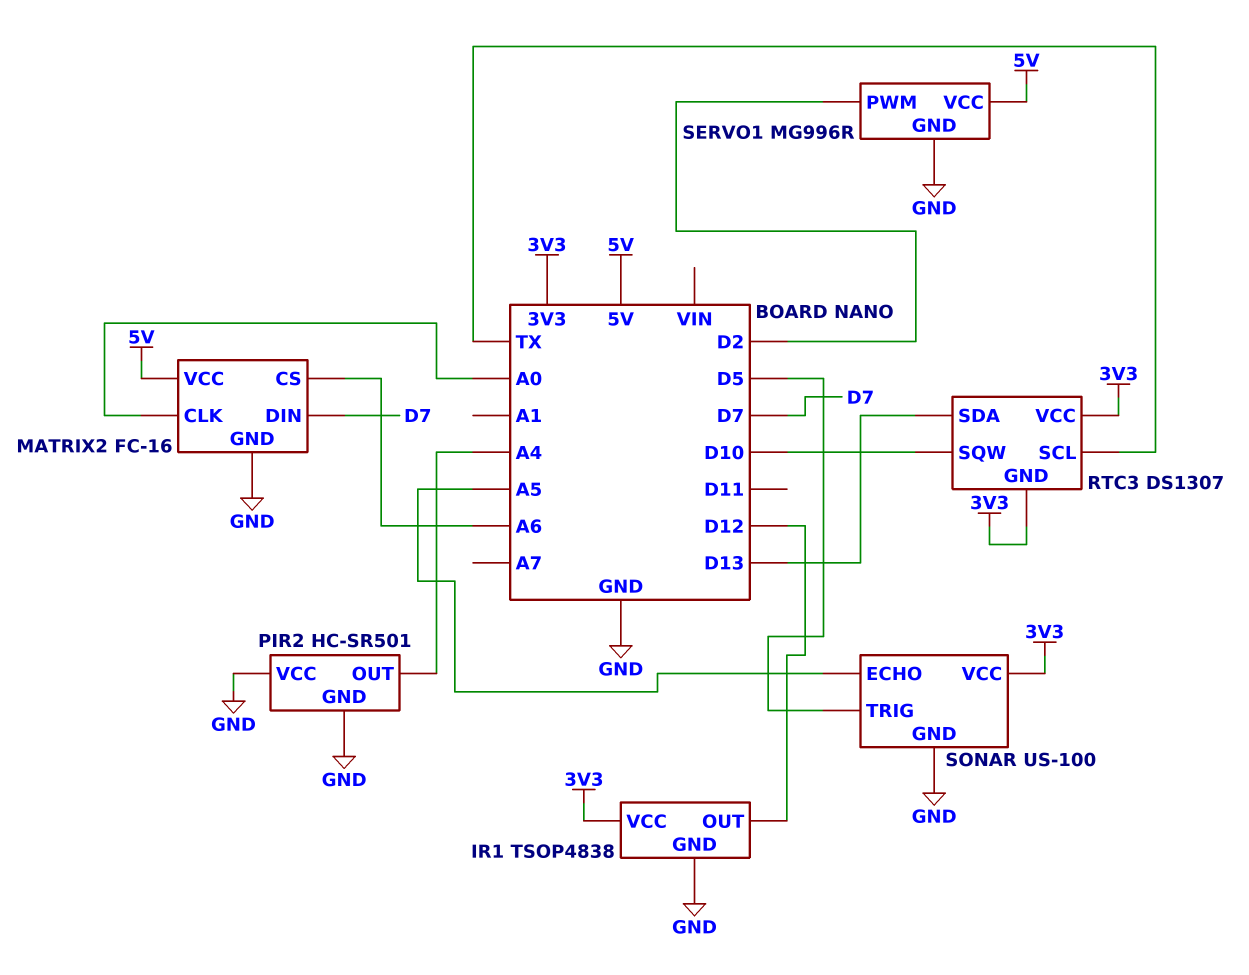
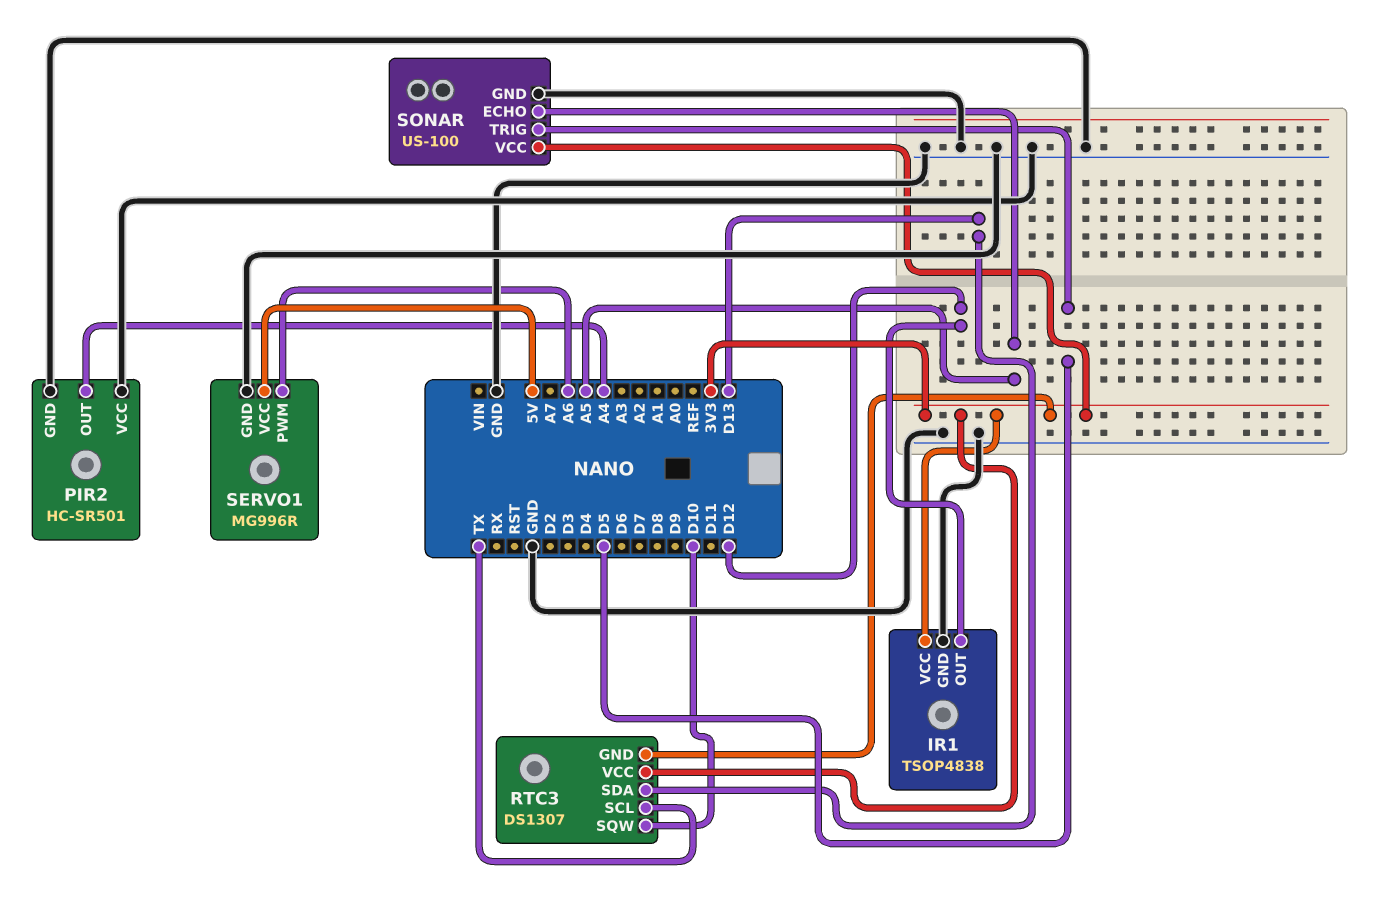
MATRIX2: FC-16 -> none
MATRIX2 pin CLK: A0 -> none
MATRIX2 pin CS: A6 -> none
MATRIX2 pin DIN: D7 -> none
MATRIX2 pin GND: GND -> none
MATRIX2 pin VCC: 5V -> none
SERVO1 pin PWM: D2 -> A6

